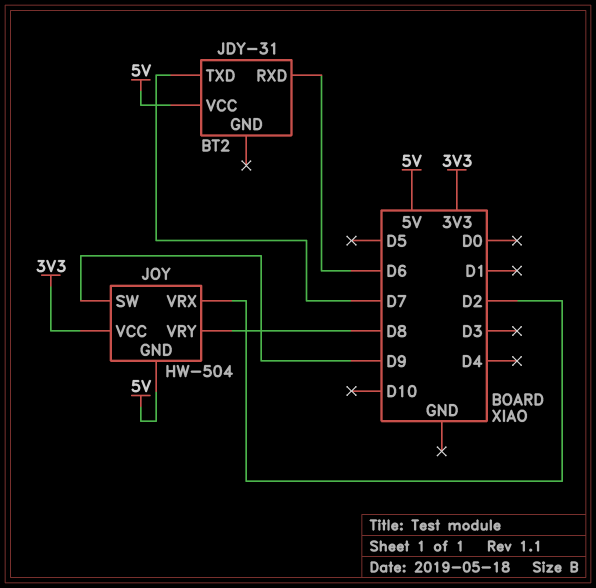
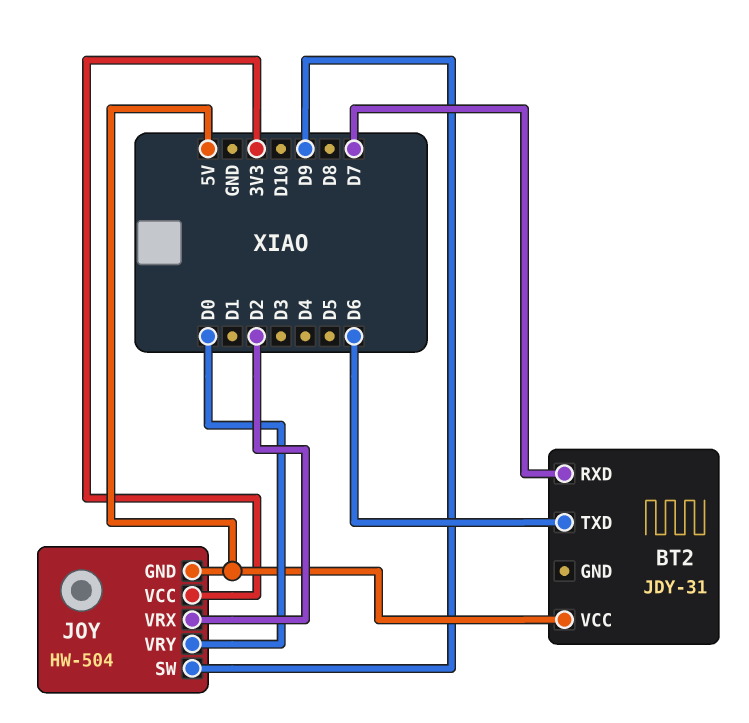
BT2 pin RXD: D6 -> D7
BT2 pin TXD: D7 -> D6
JOY pin VRY: D8 -> D0

